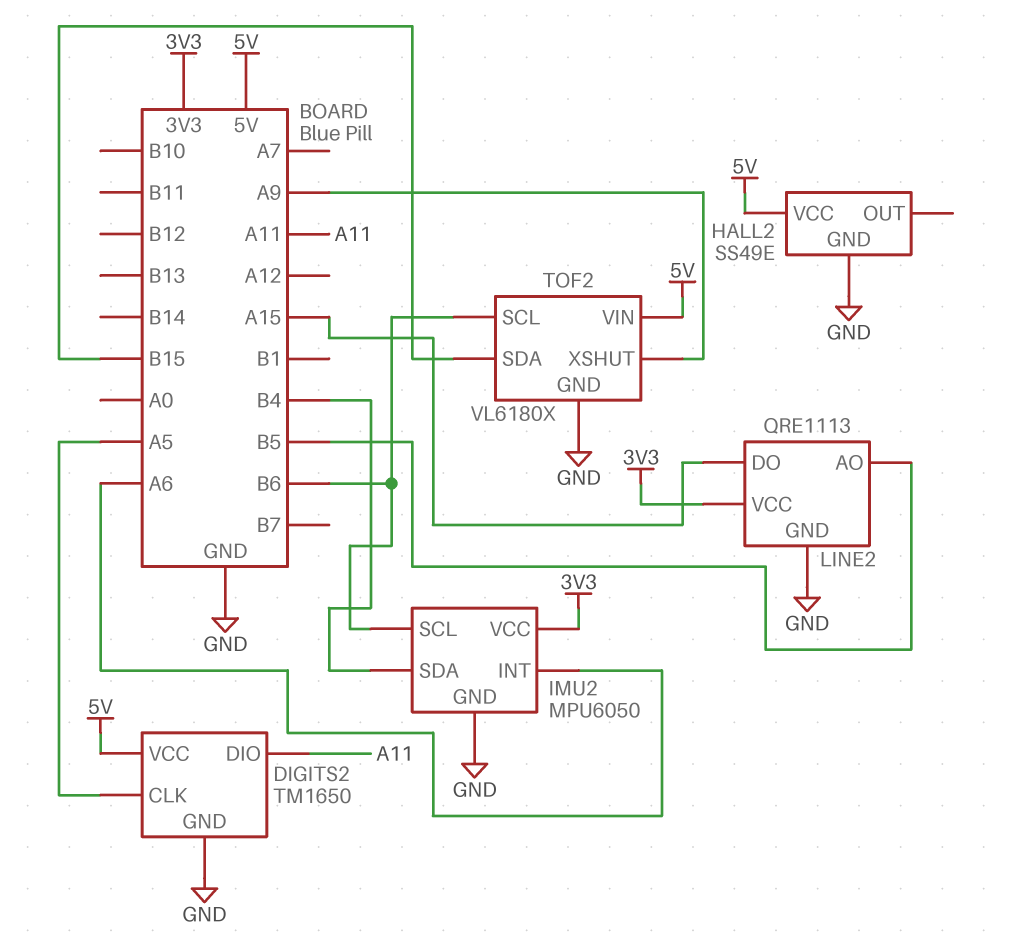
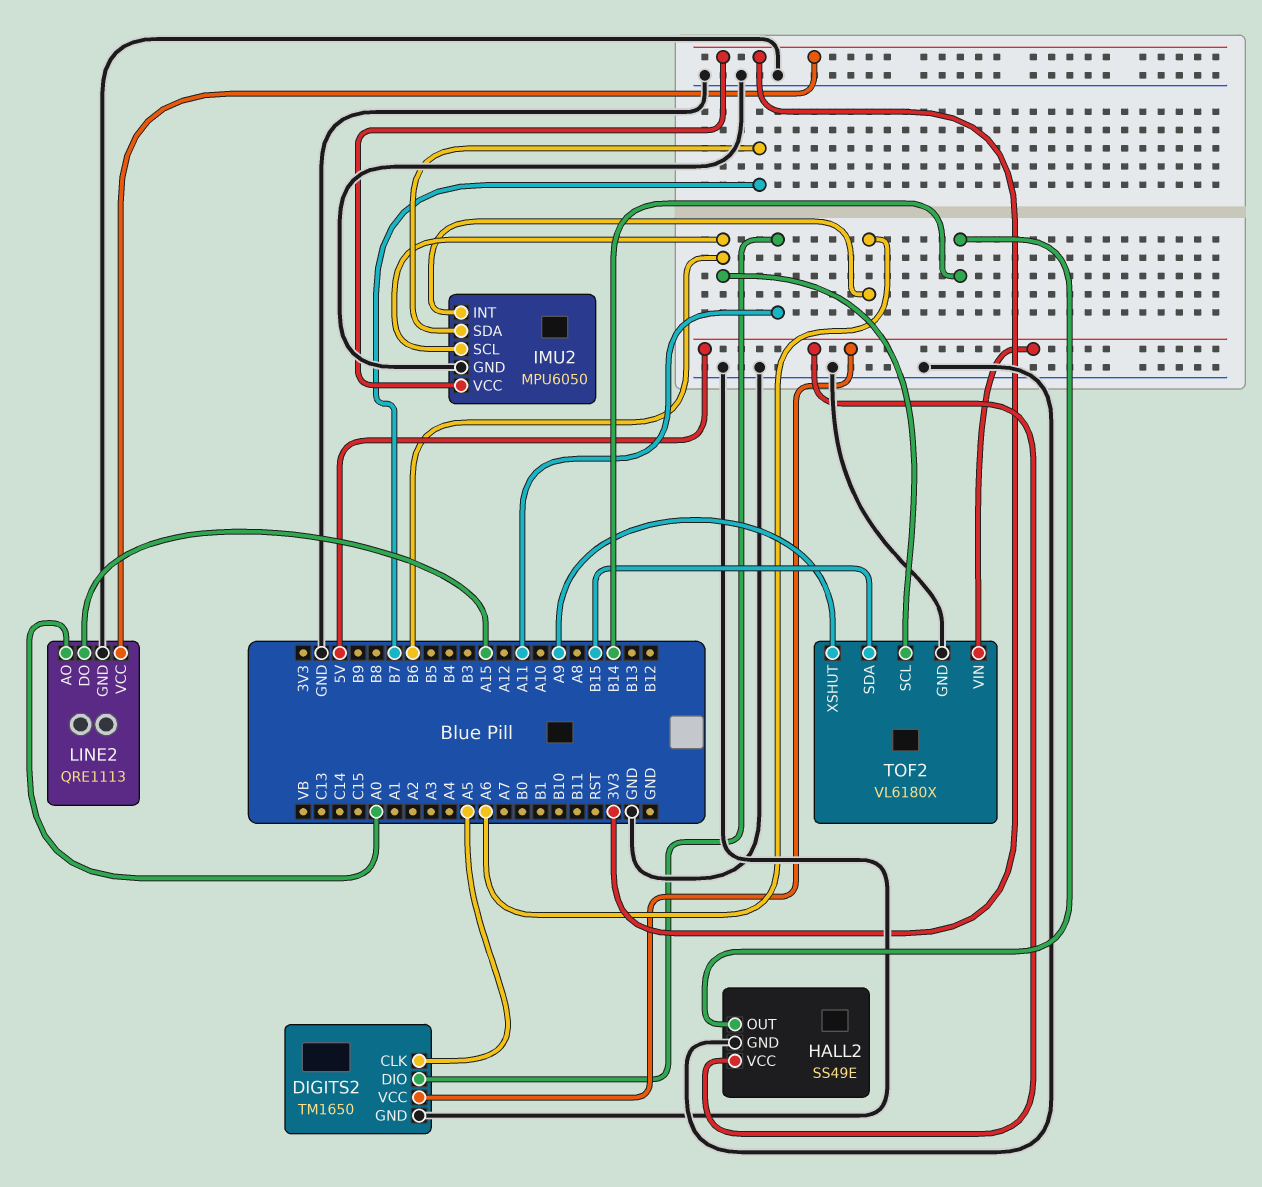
HALL2 pin OUT: none -> B14
IMU2 pin SDA: B4 -> B7
LINE2 pin AO: B5 -> A0

